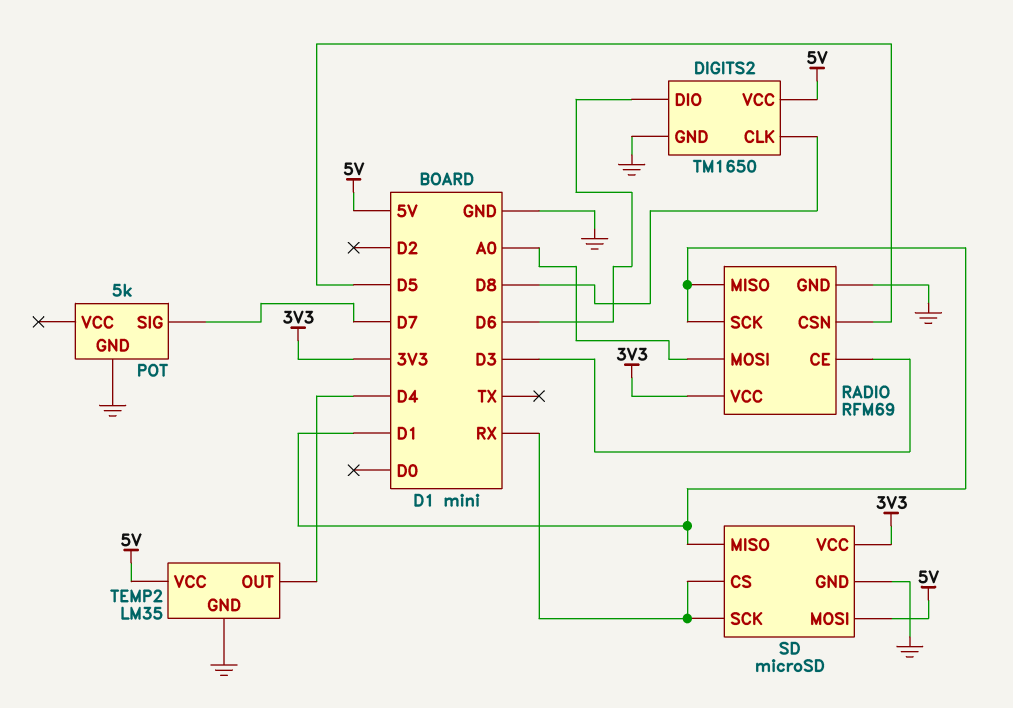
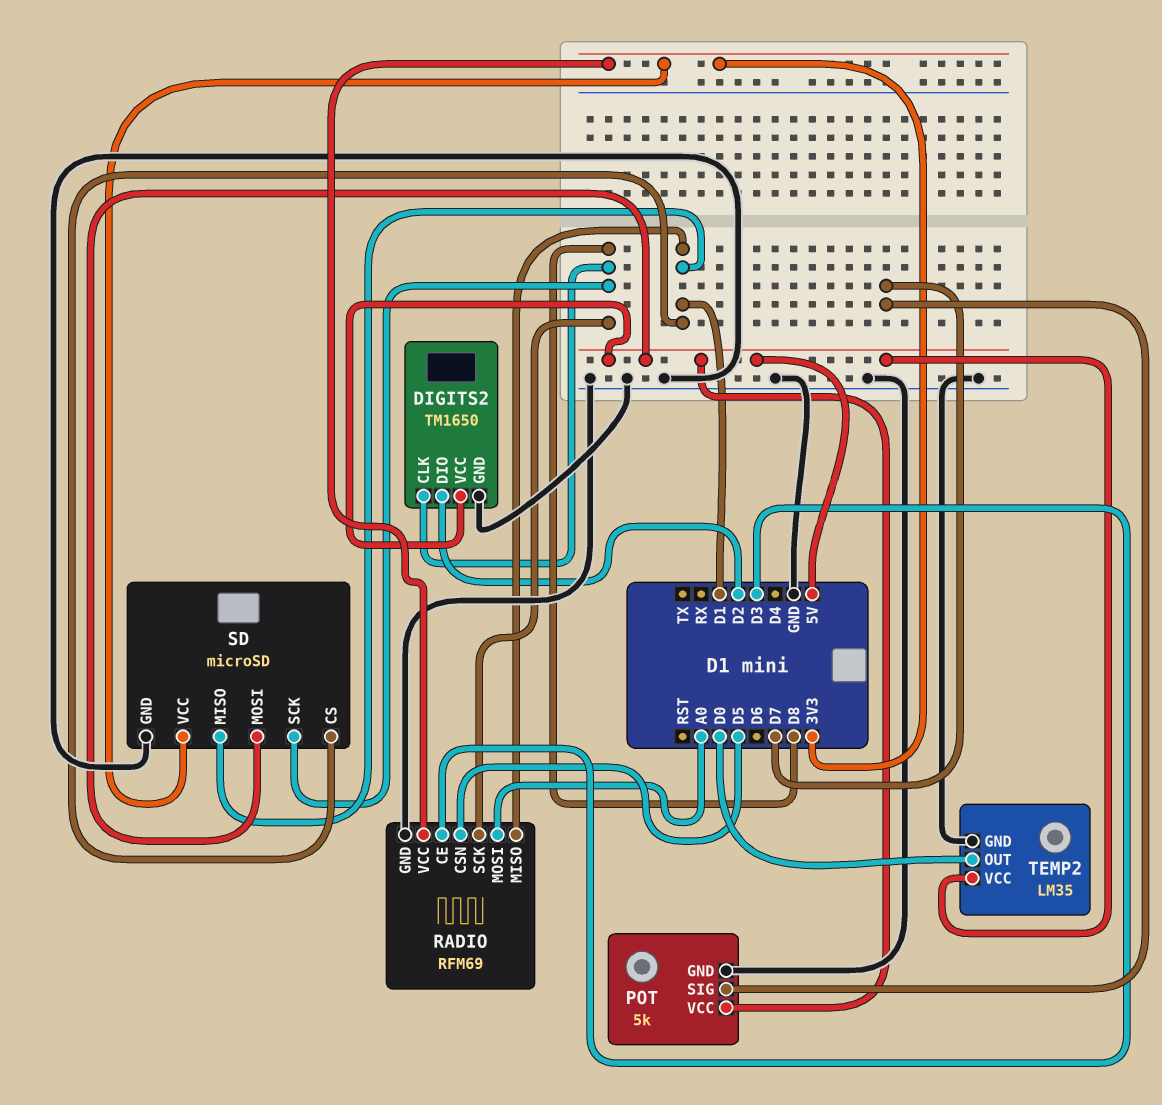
DIGITS2 pin DIO: D6 -> D2
POT pin VCC: none -> 5V
RADIO pin SCK: D1 -> D8
SD pin CS: RX -> D1
SD pin SCK: RX -> D8
TEMP2 pin OUT: D4 -> D0

